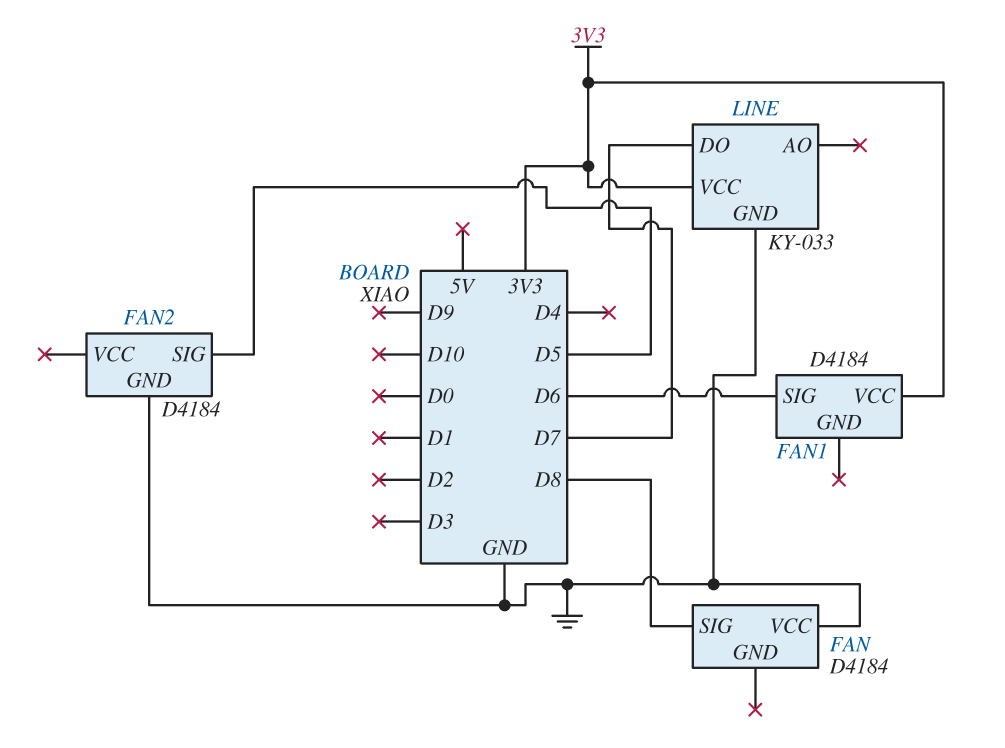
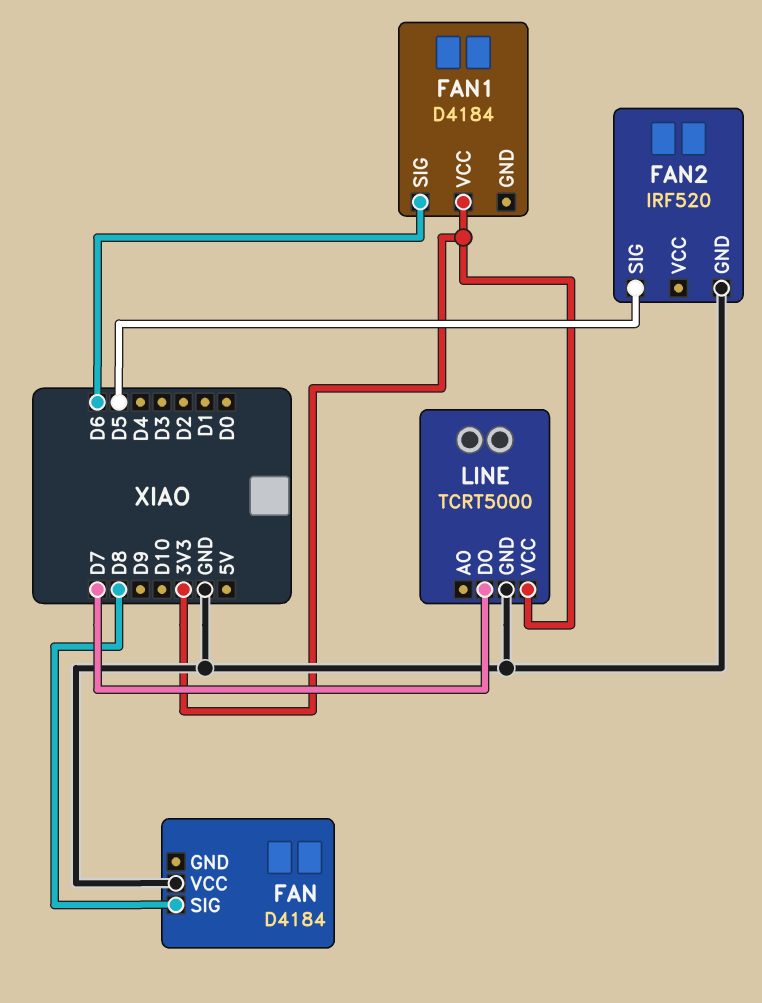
FAN2: D4184 -> IRF520
LINE: KY-033 -> TCRT5000

